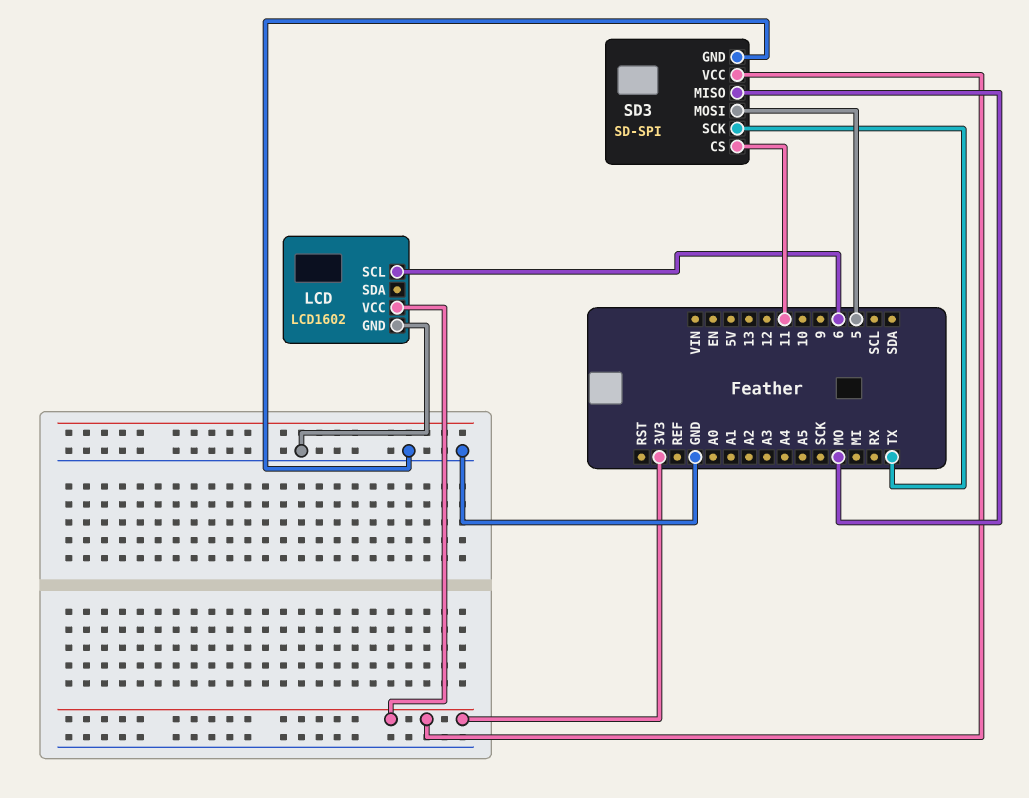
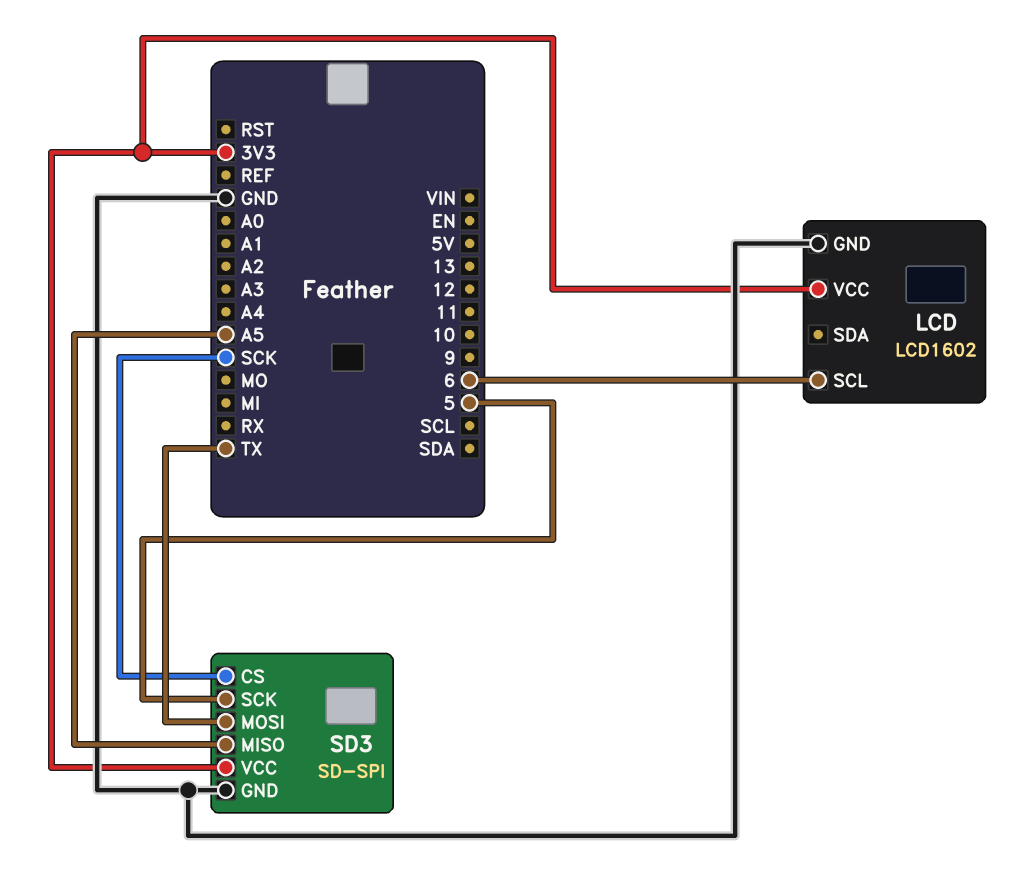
SD3 pin CS: 11 -> SCK
SD3 pin MISO: MO -> A5
SD3 pin MOSI: 5 -> TX
SD3 pin SCK: TX -> 5

